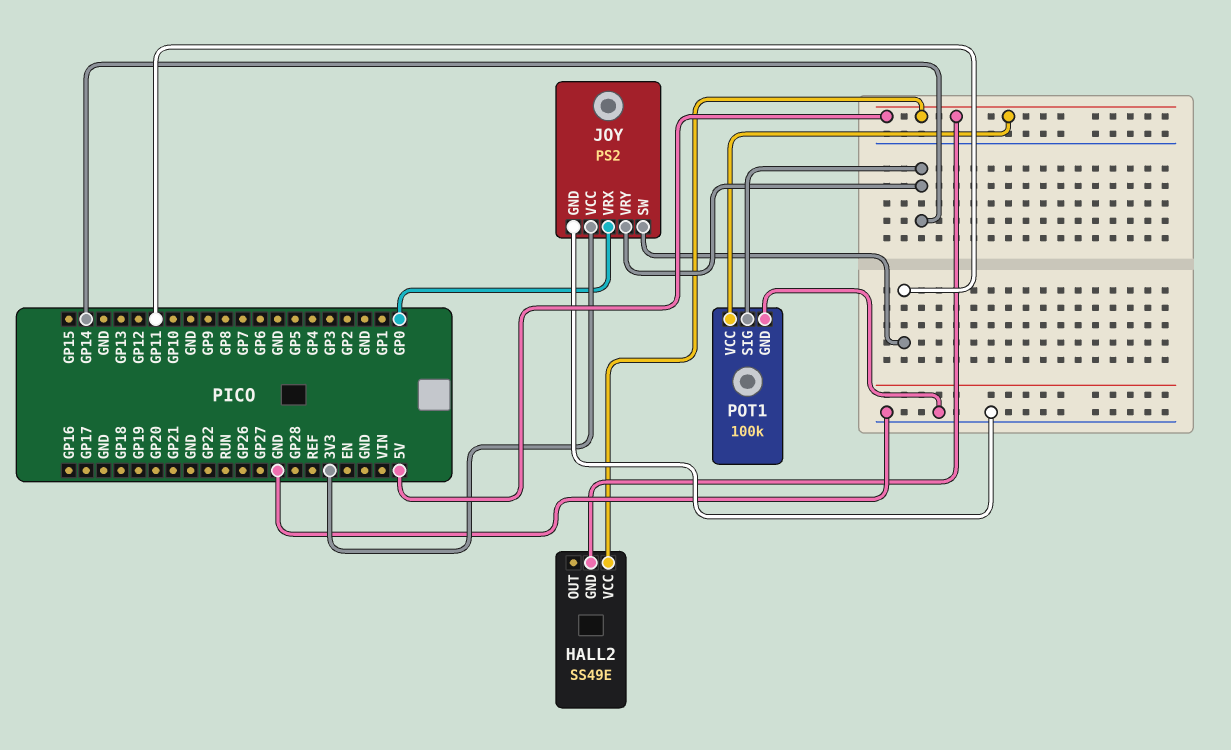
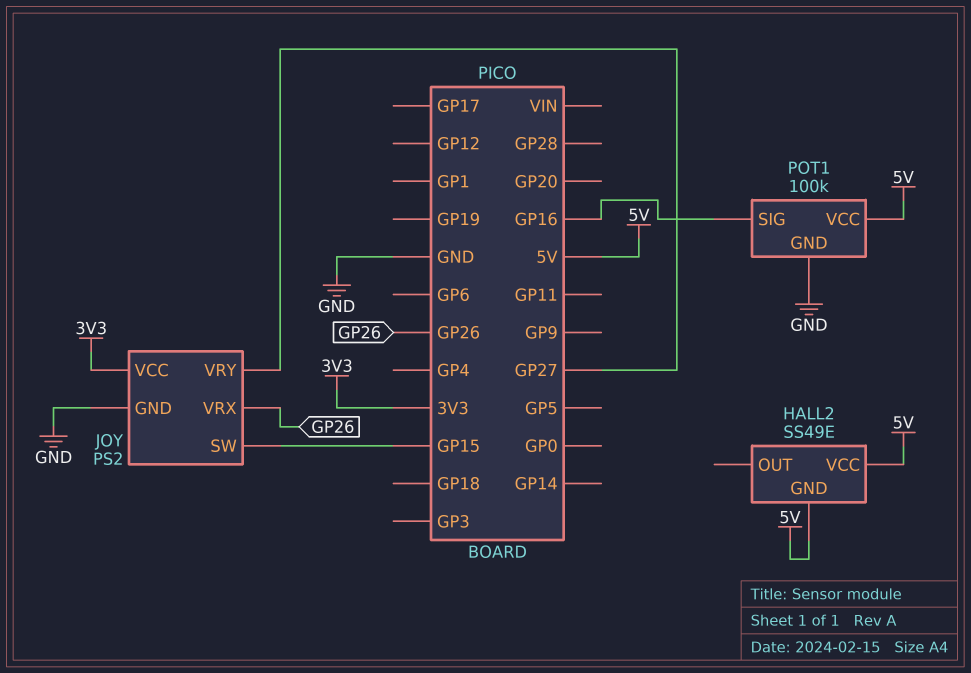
JOY pin SW: GP11 -> GP15
JOY pin VRX: GP0 -> GP26
JOY pin VRY: GP14 -> GP27
POT1 pin SIG: GP14 -> GP16

